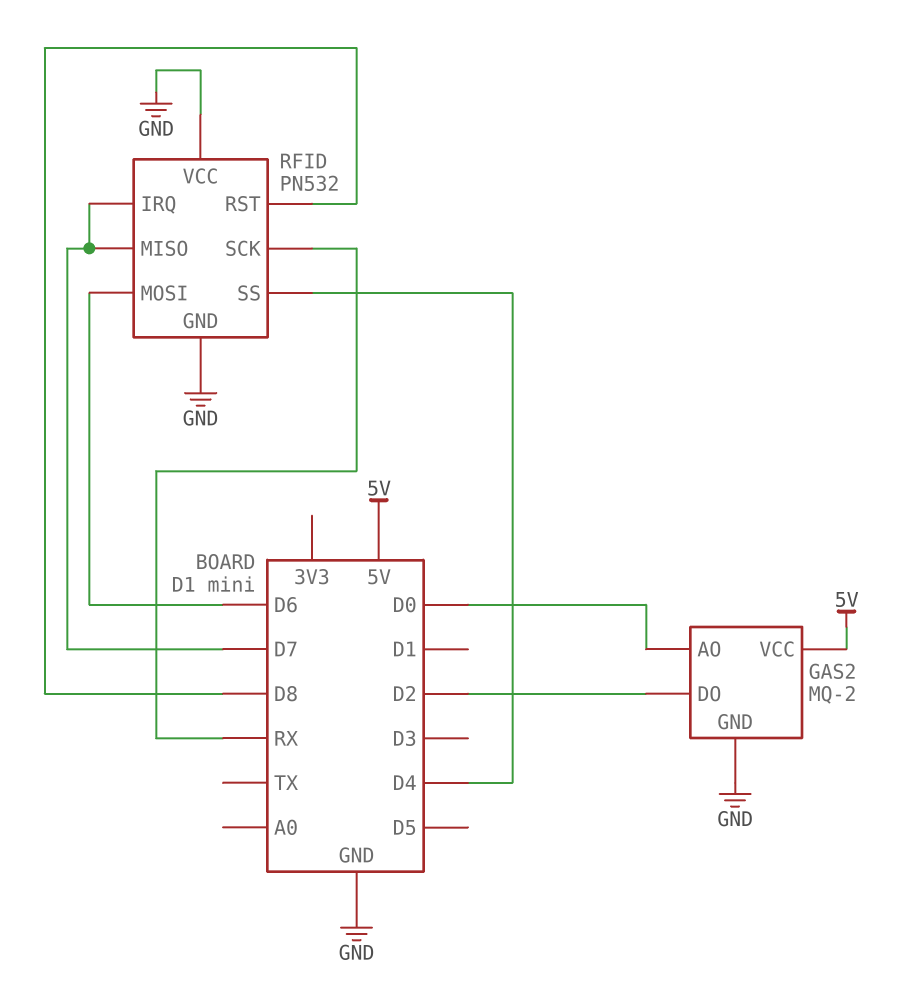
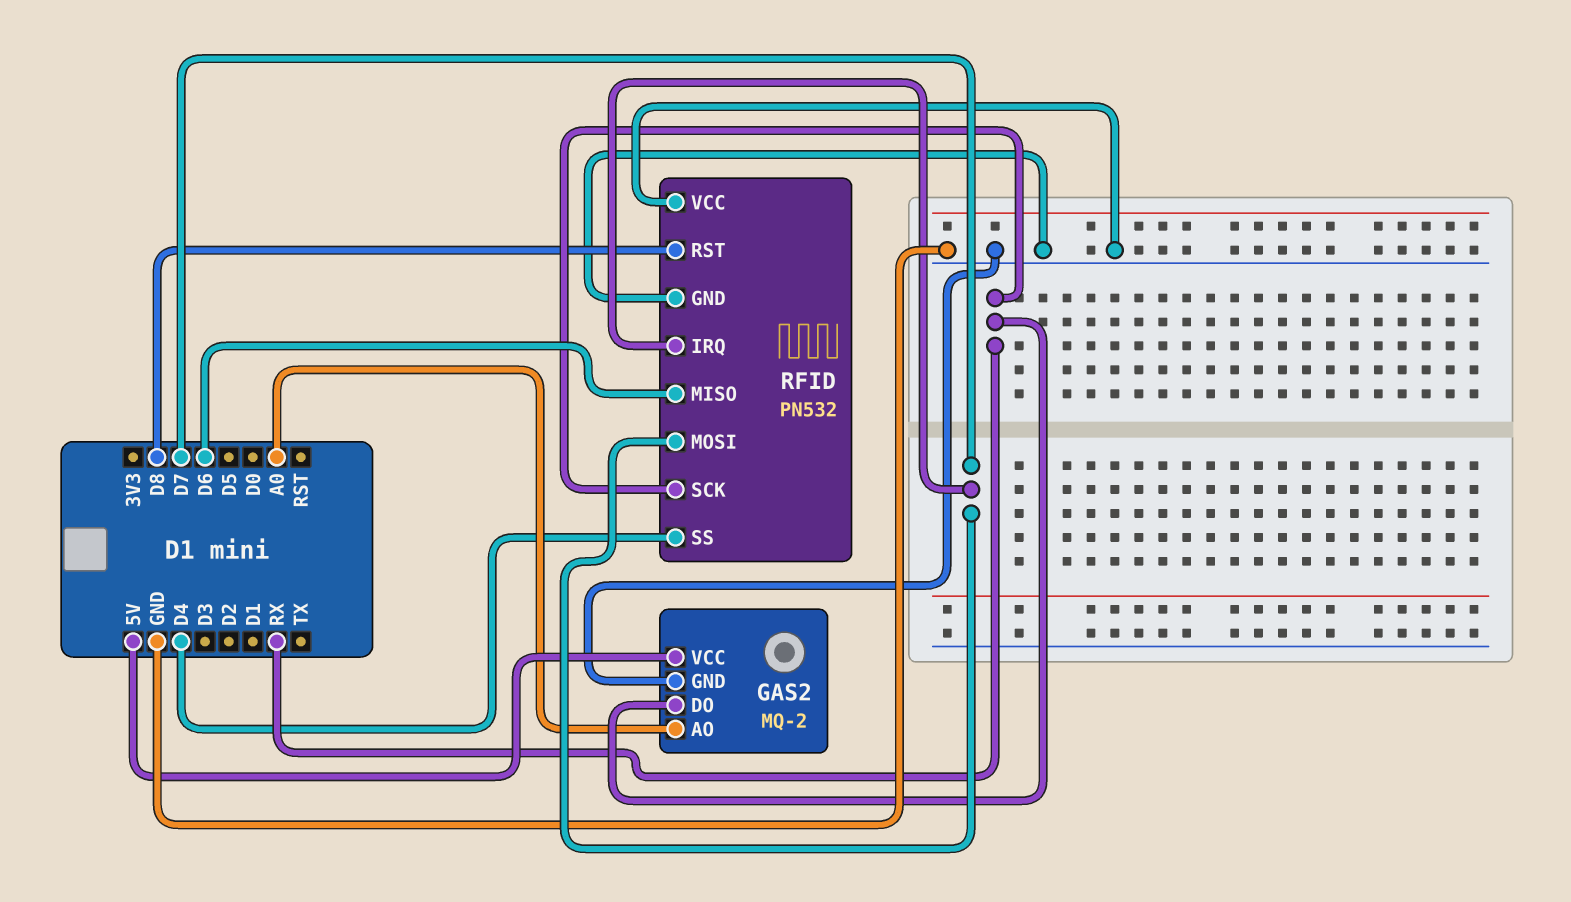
GAS2 pin AO: D0 -> A0
GAS2 pin DO: D2 -> RX
RFID pin MISO: D7 -> D6
RFID pin MOSI: D6 -> D7

